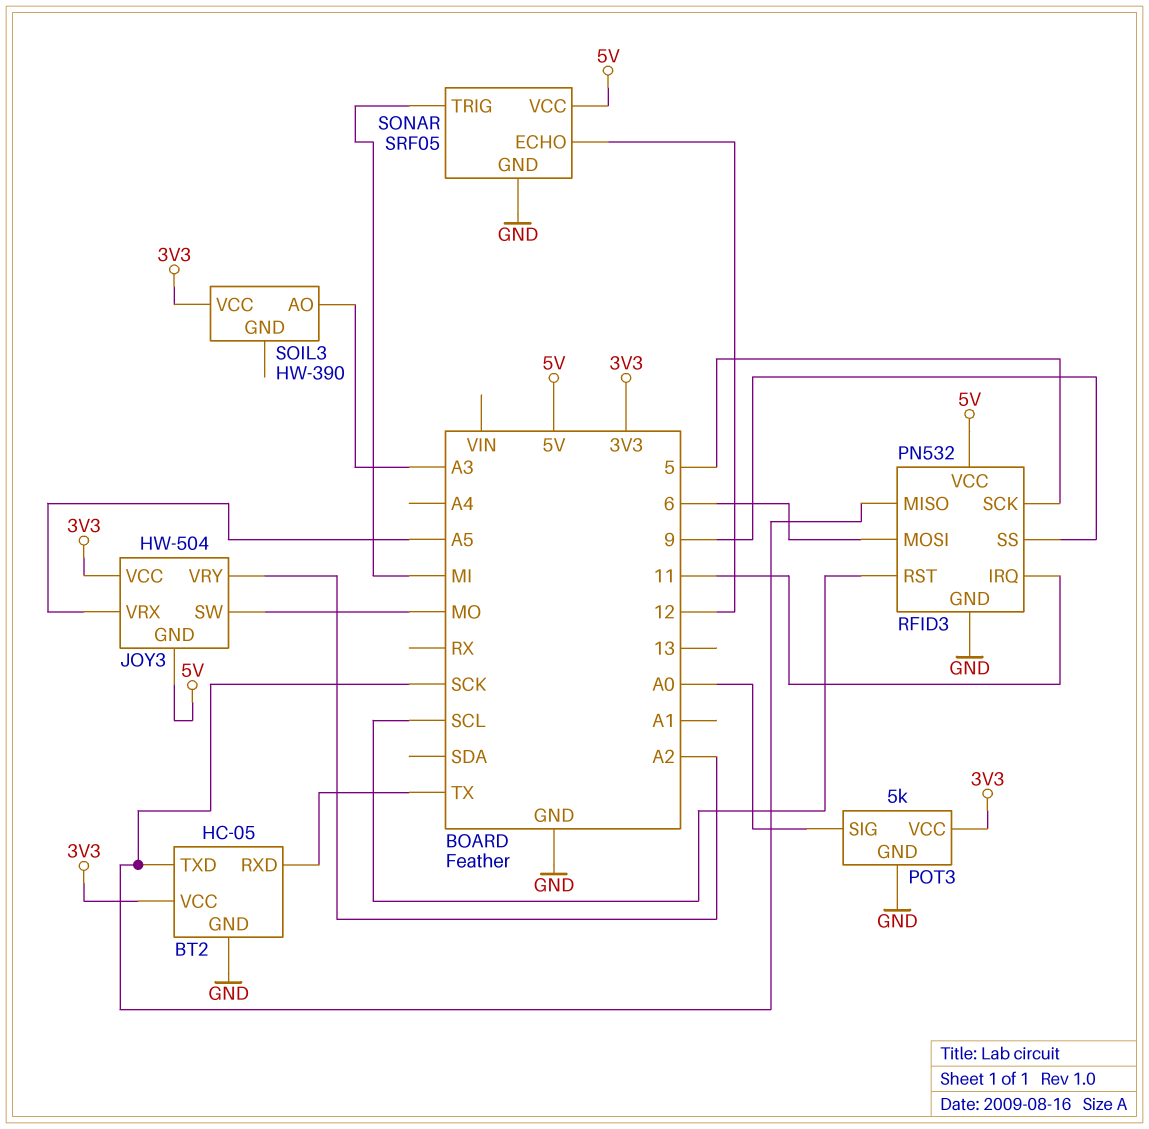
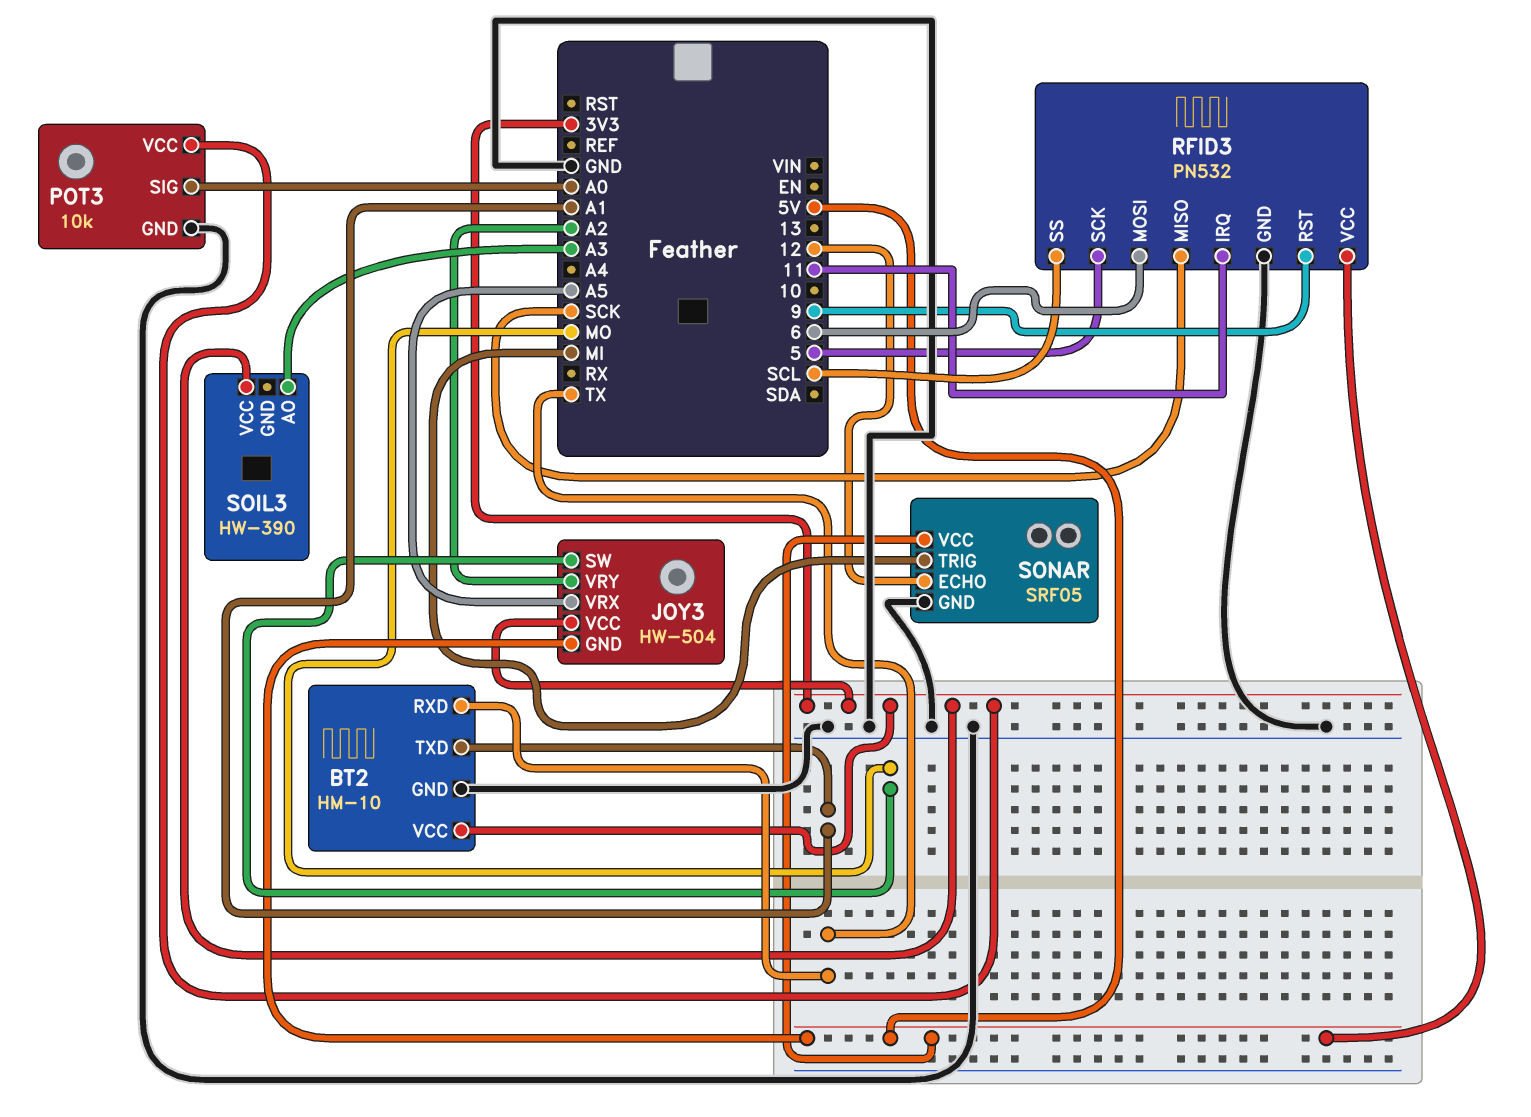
BT2: HC-05 -> HM-10
BT2 pin TXD: SCK -> A1
POT3: 5k -> 10k
RFID3 pin RST: SCL -> 9
RFID3 pin SS: 9 -> SCL

